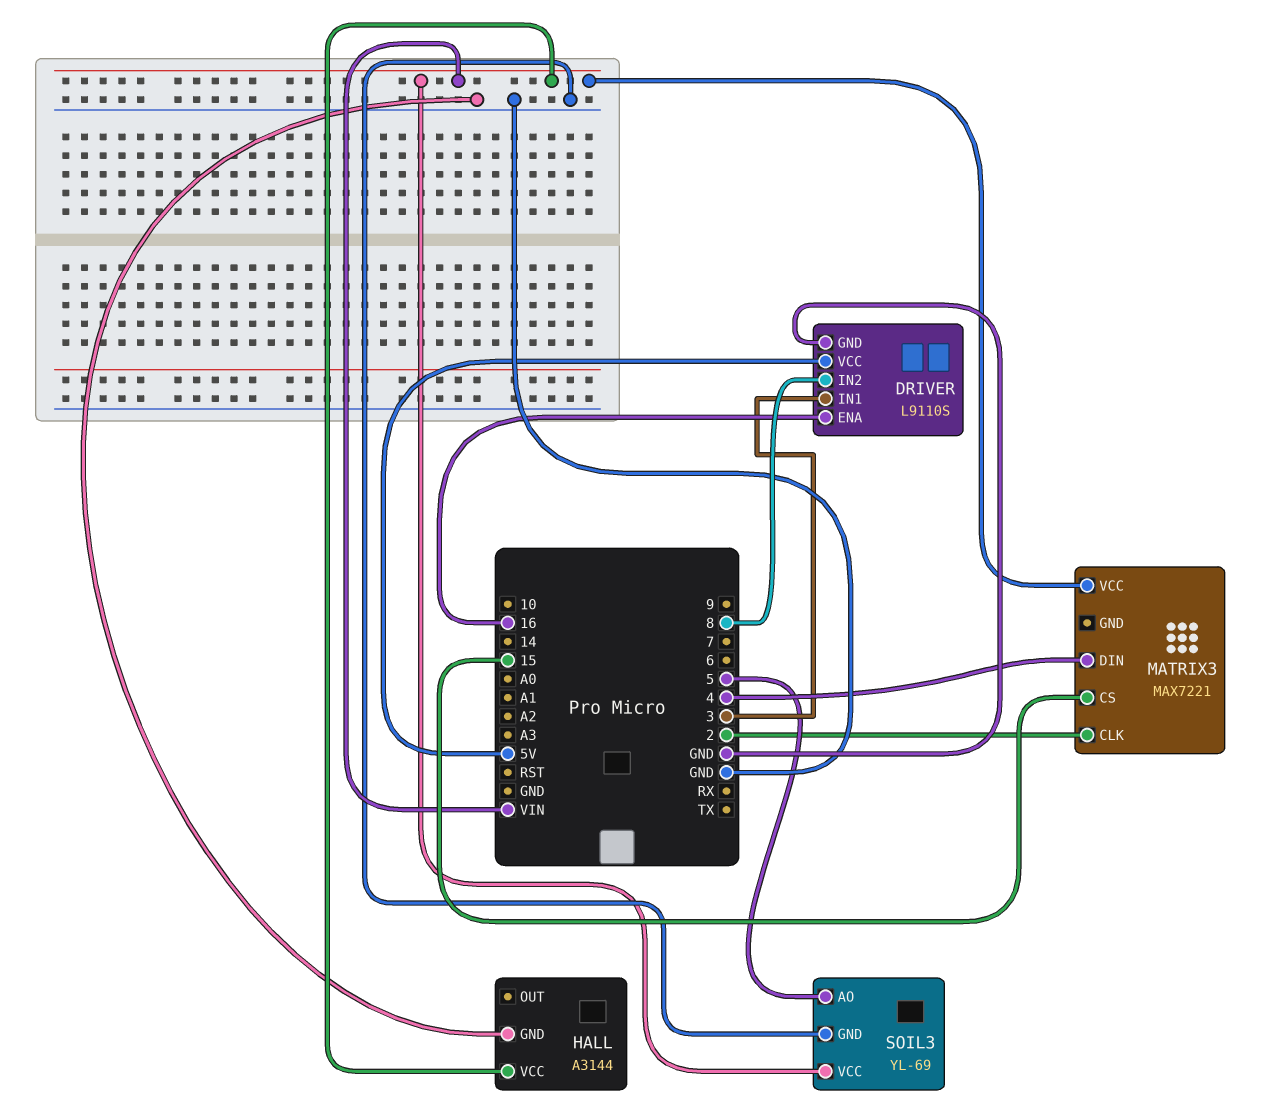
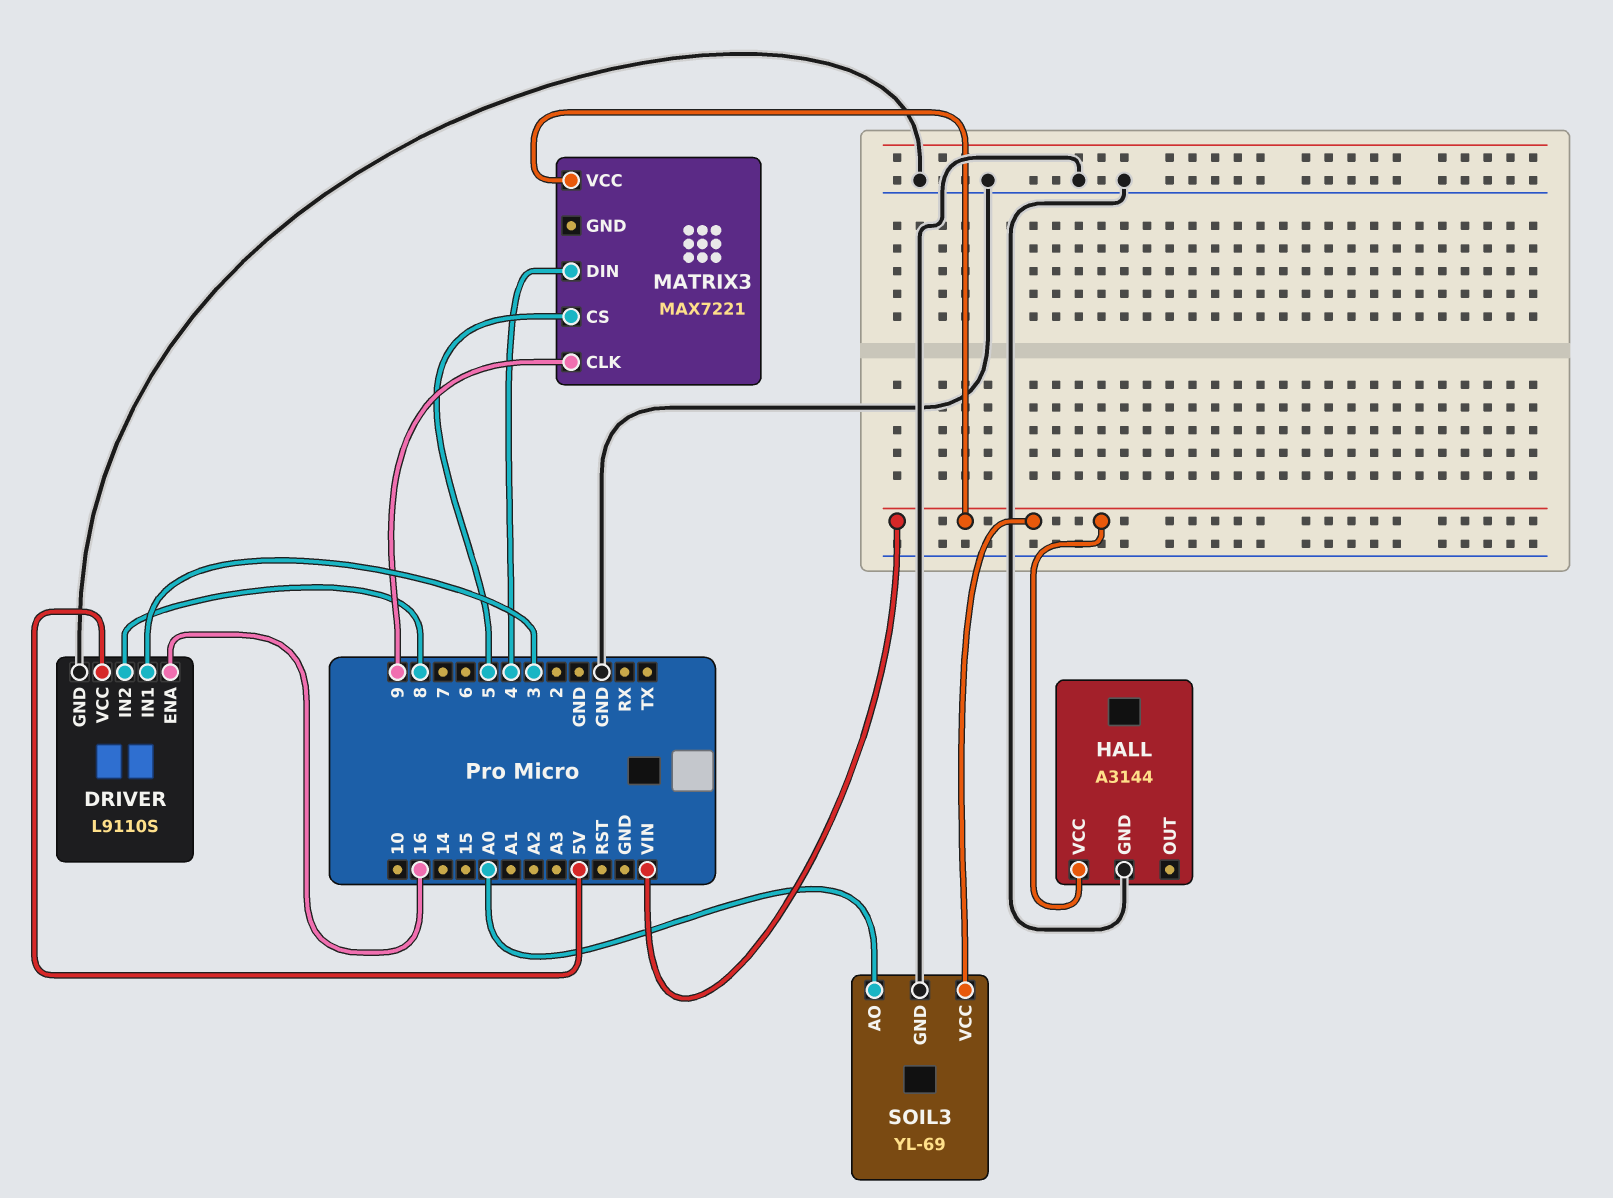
MATRIX3 pin CLK: 2 -> 9
MATRIX3 pin CS: 15 -> 5
SOIL3 pin AO: 5 -> A0

